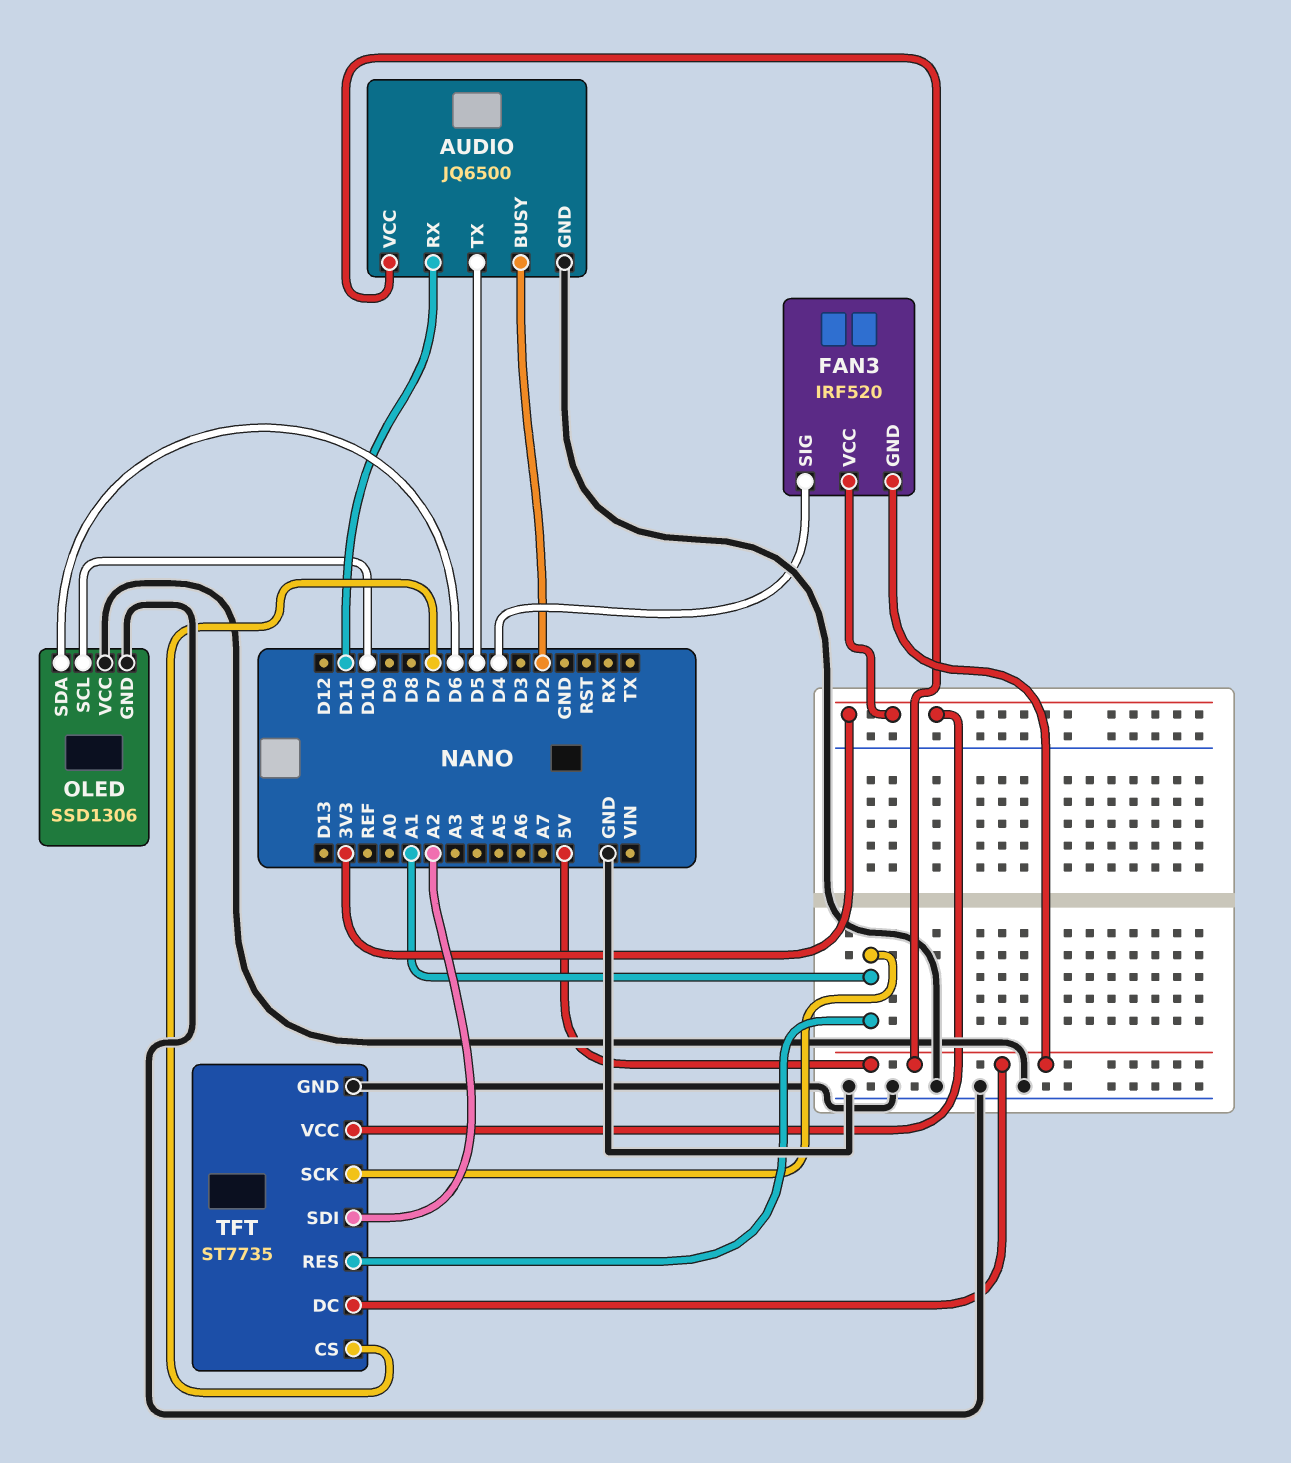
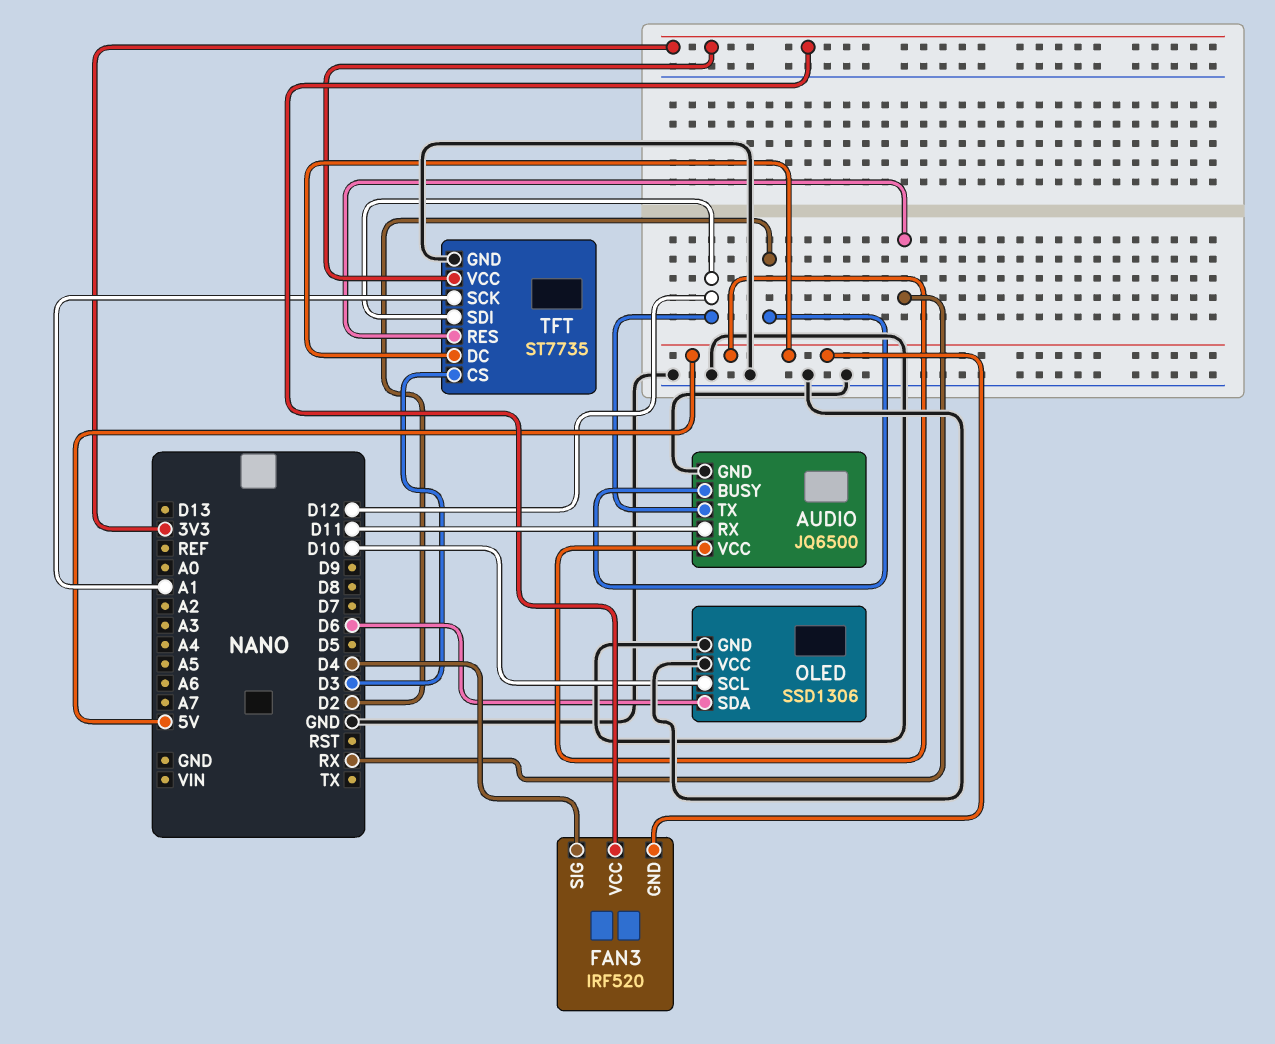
AUDIO pin TX: D5 -> D12
TFT pin CS: D7 -> D3
TFT pin RES: A1 -> RX
TFT pin SDI: A2 -> D12

